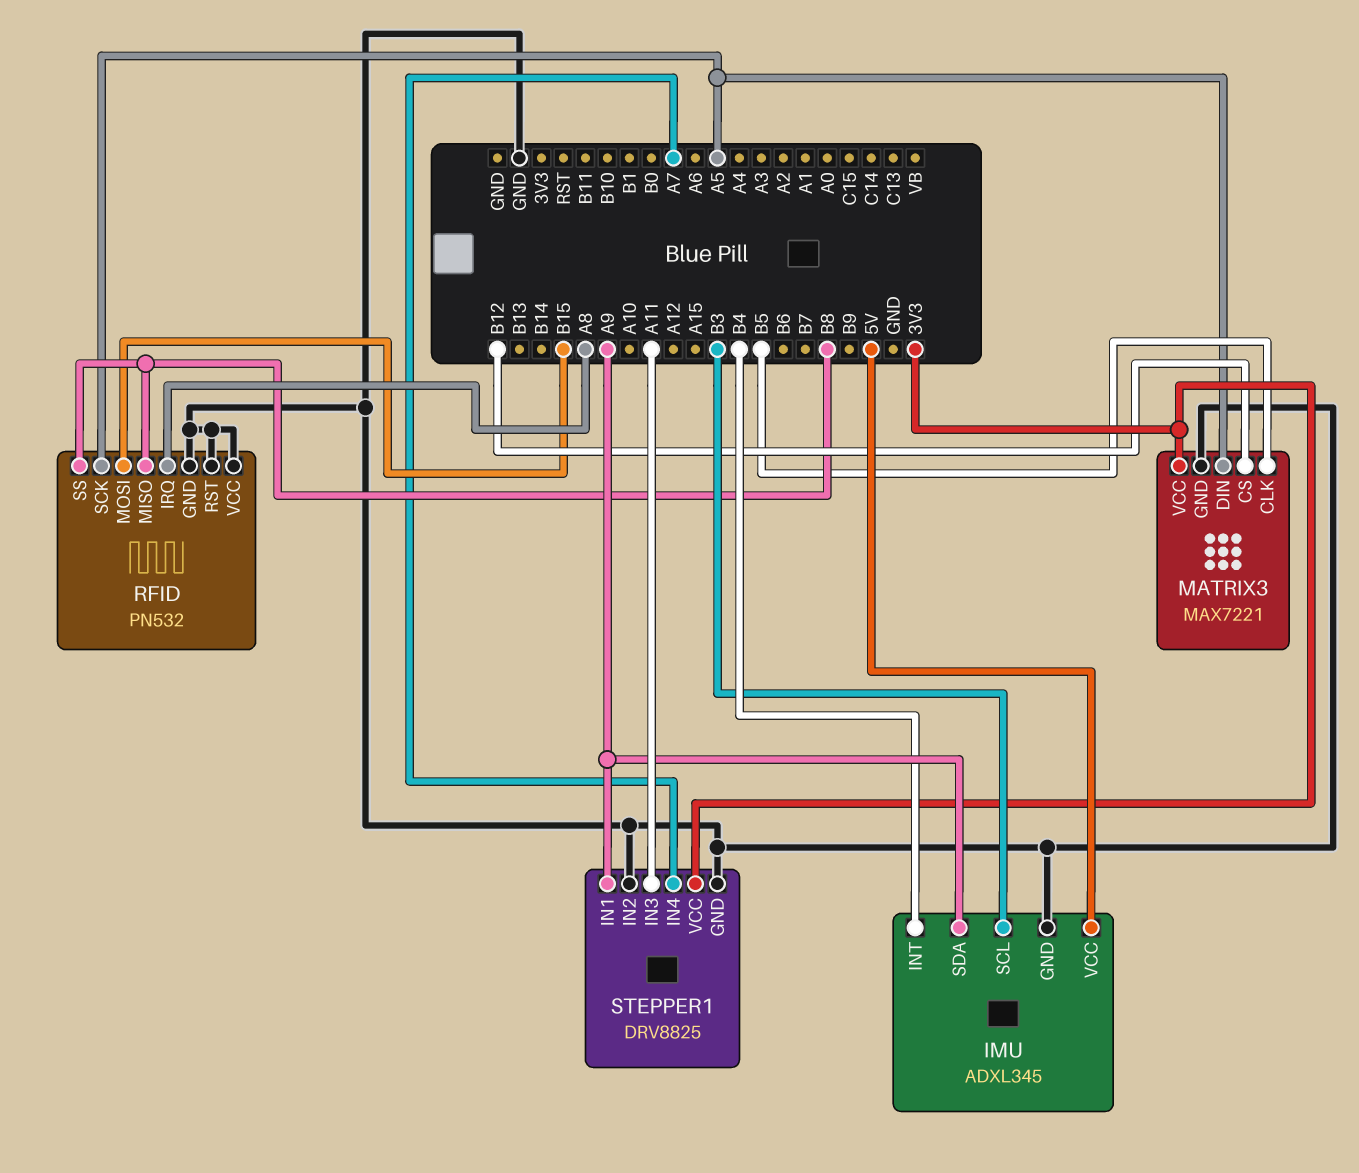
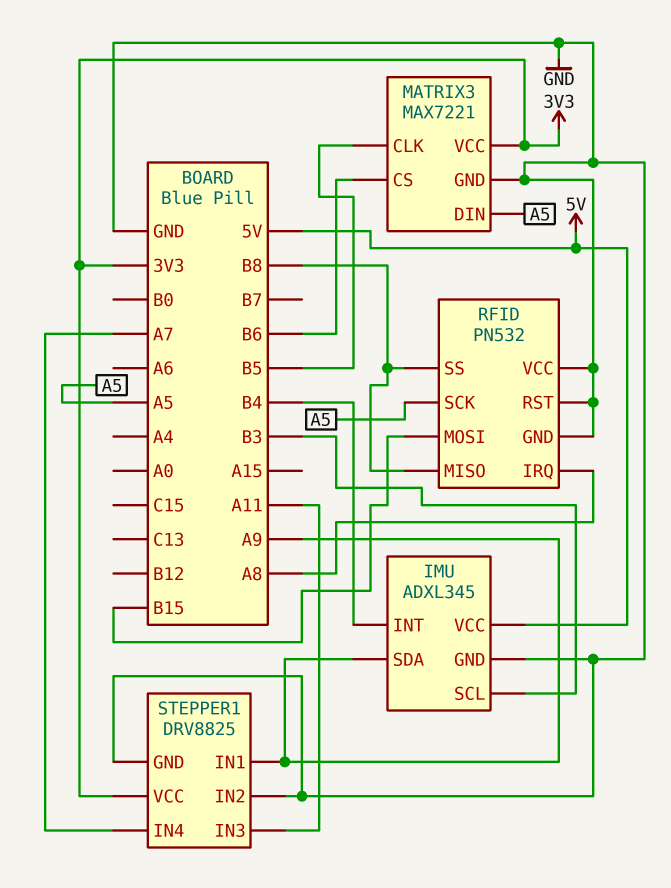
MATRIX3 pin CS: B12 -> B6

